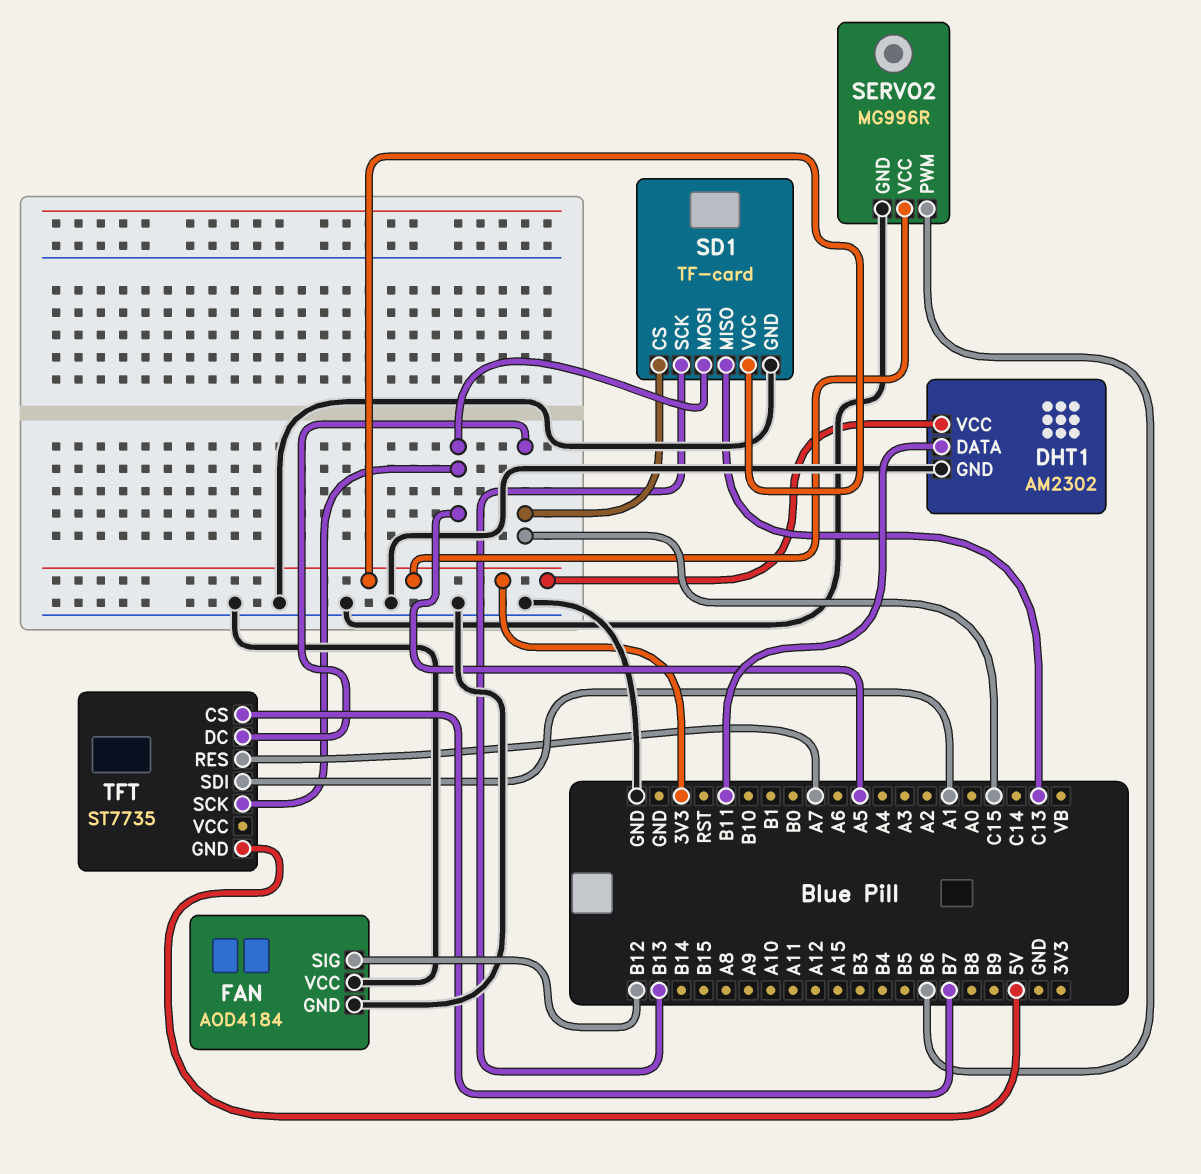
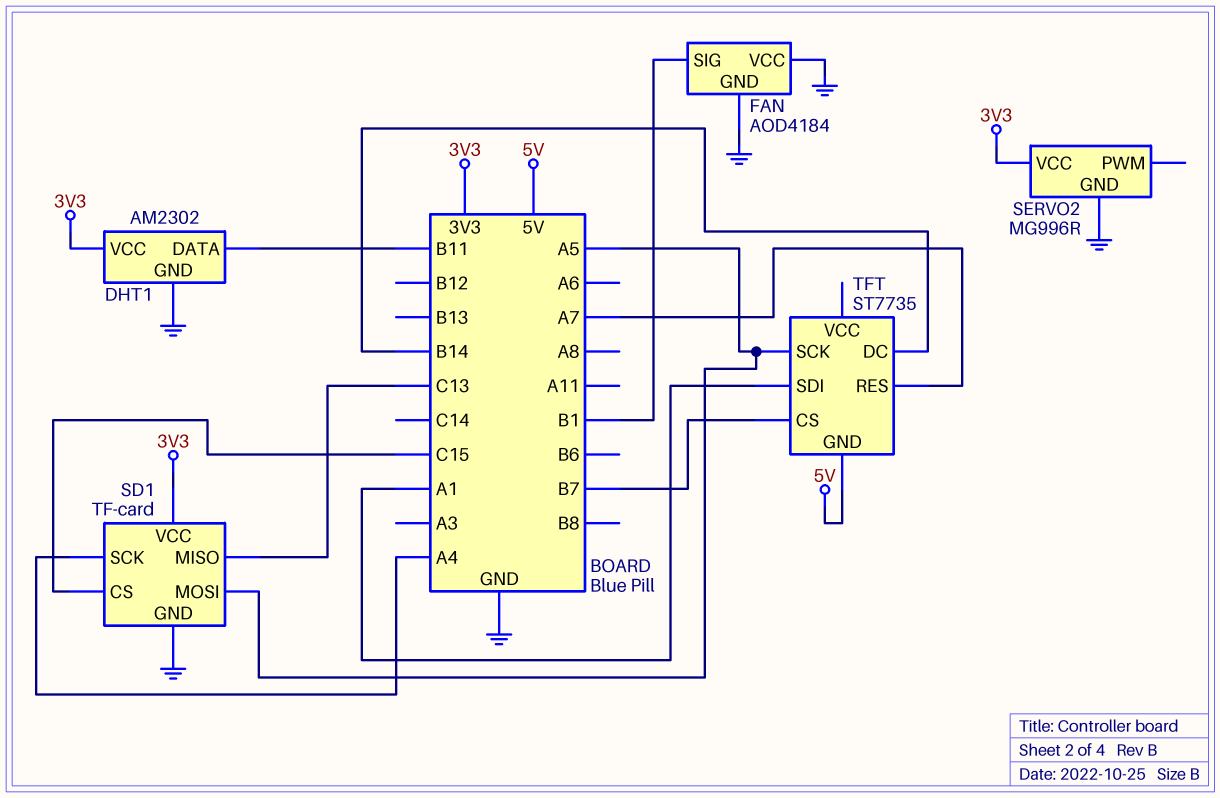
FAN pin SIG: B12 -> B1
SD1 pin SCK: B13 -> A4
SERVO2 pin PWM: B6 -> none
TFT pin DC: C15 -> B14

